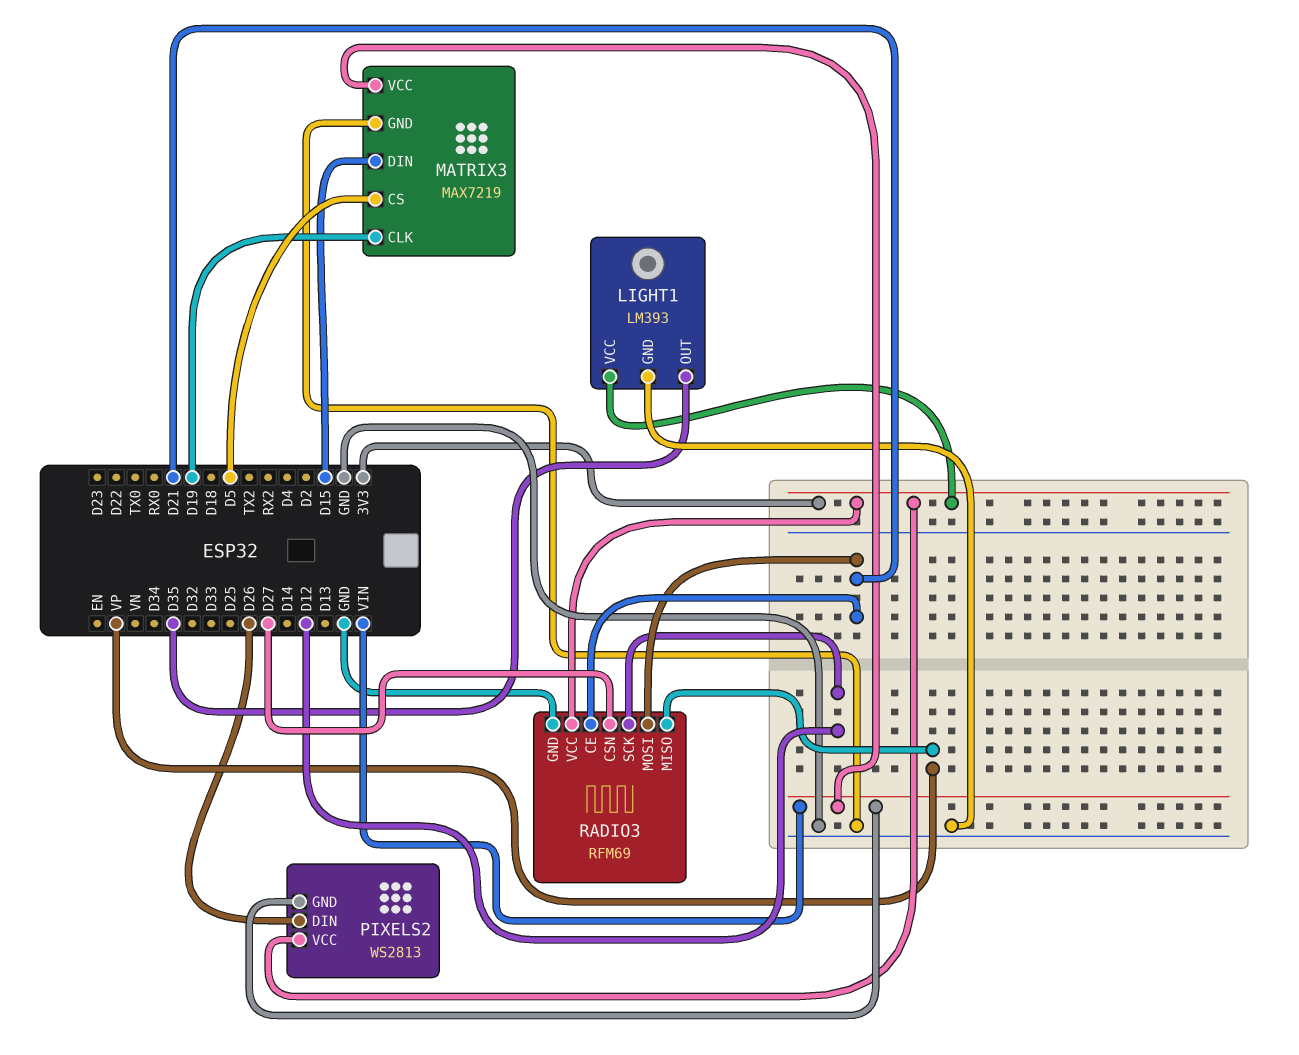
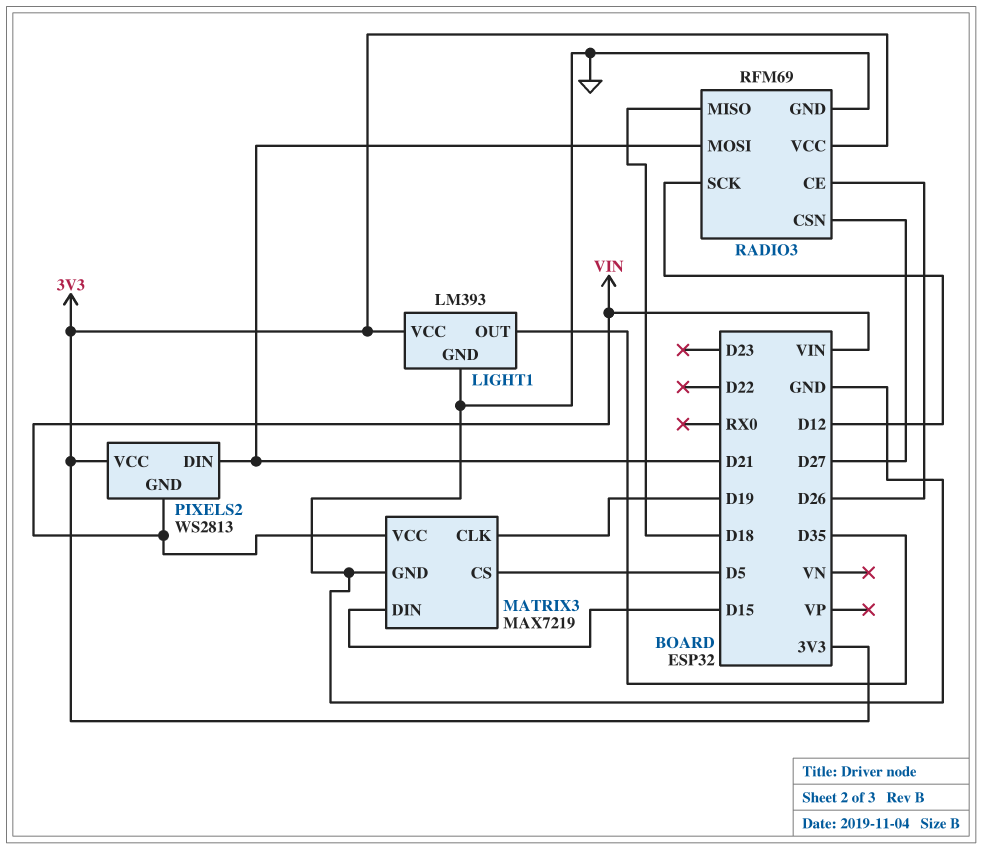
PIXELS2 pin DIN: D26 -> D21
RADIO3 pin CE: D21 -> D26
RADIO3 pin MISO: VP -> D18

